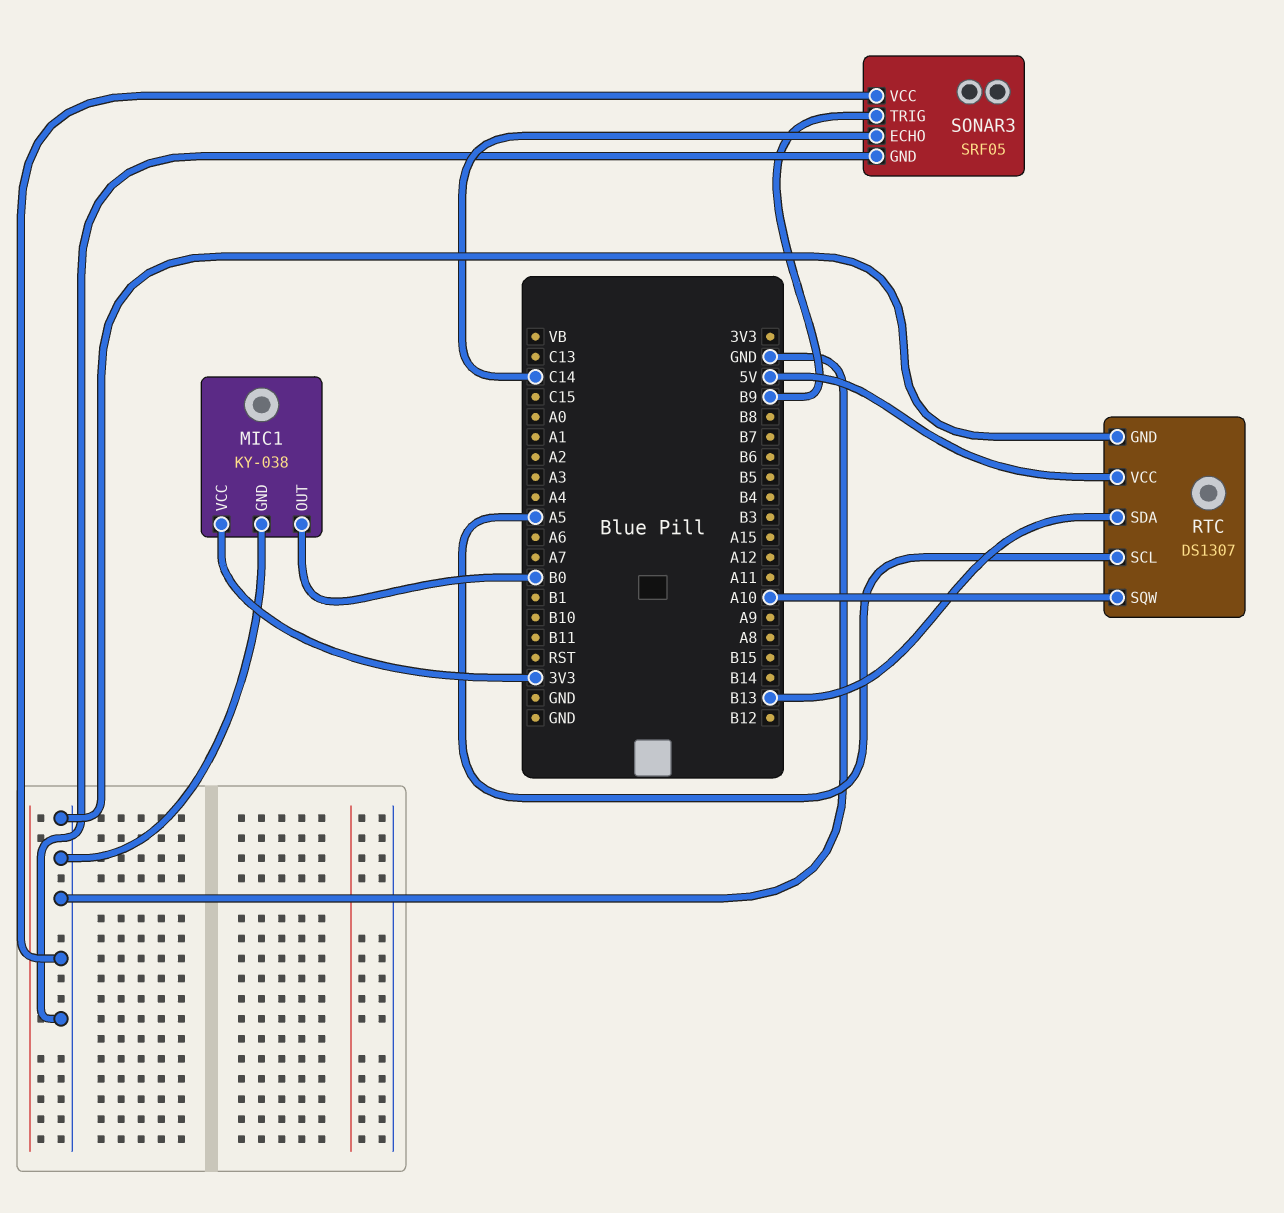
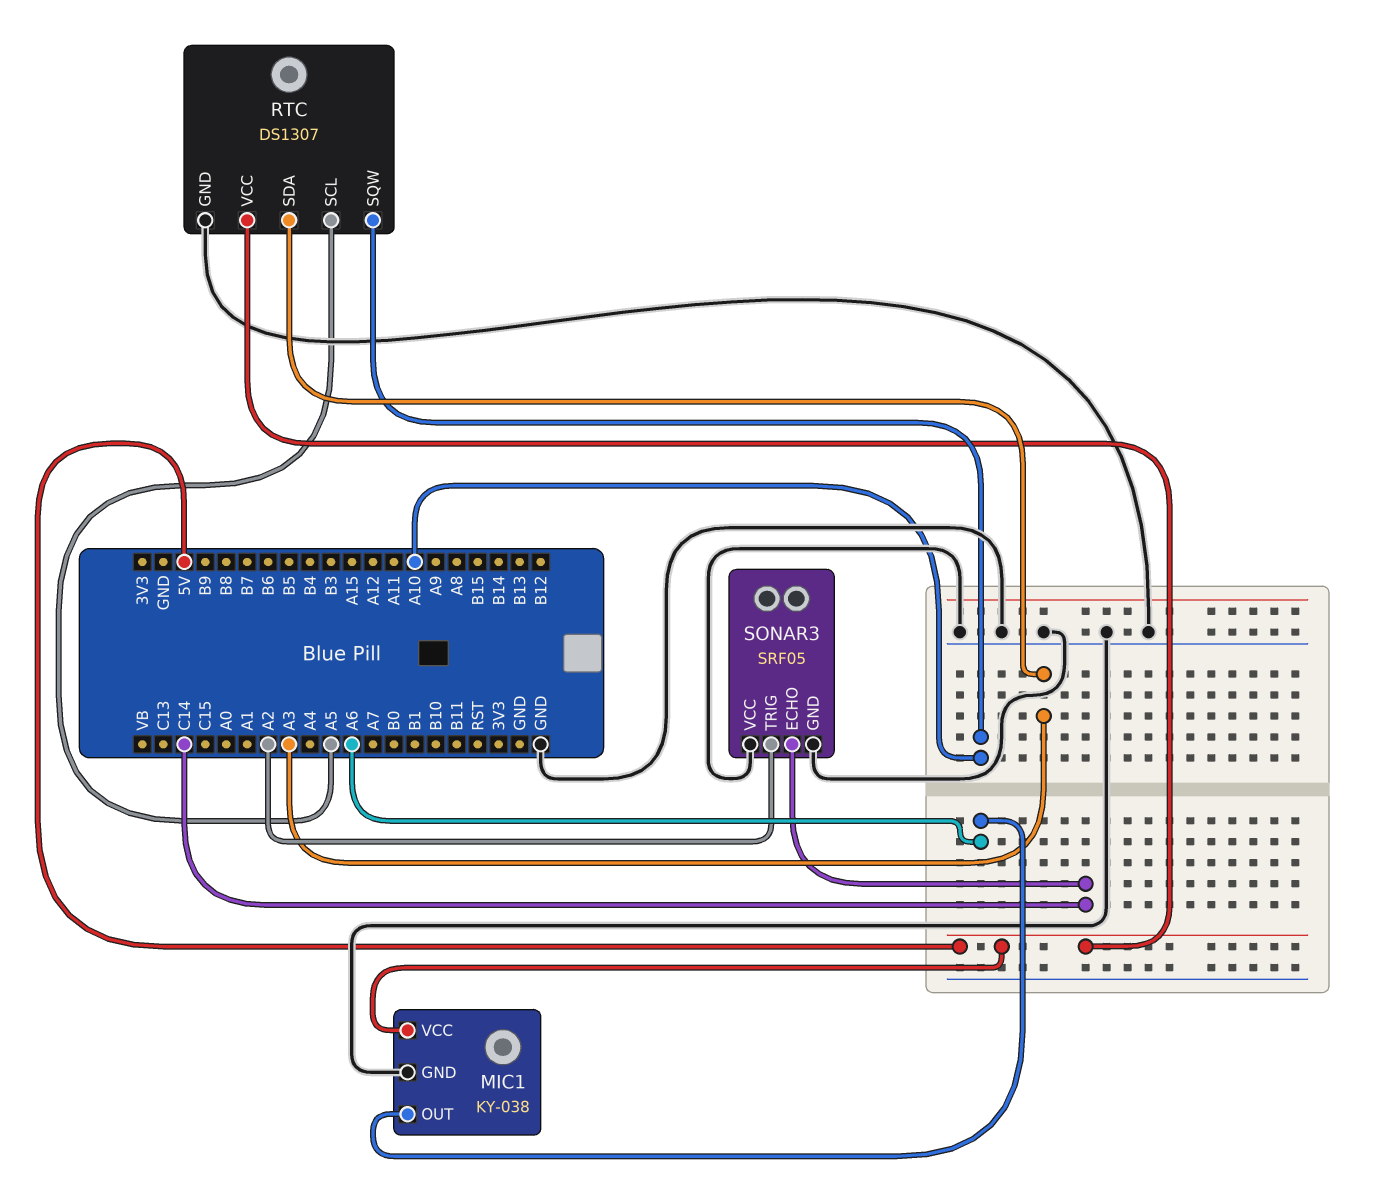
MIC1 pin OUT: B0 -> A6
MIC1 pin VCC: 3V3 -> 5V
RTC pin SDA: B13 -> A3
SONAR3 pin TRIG: B9 -> A2

